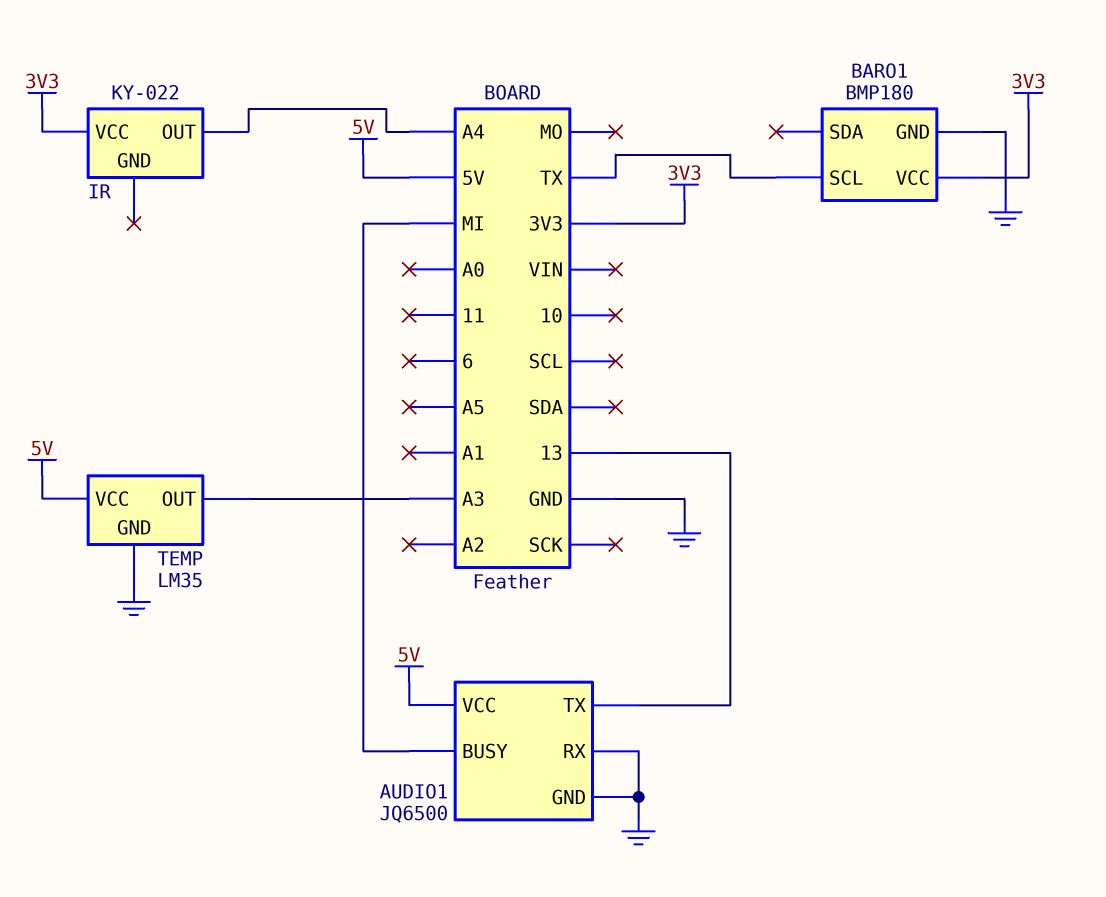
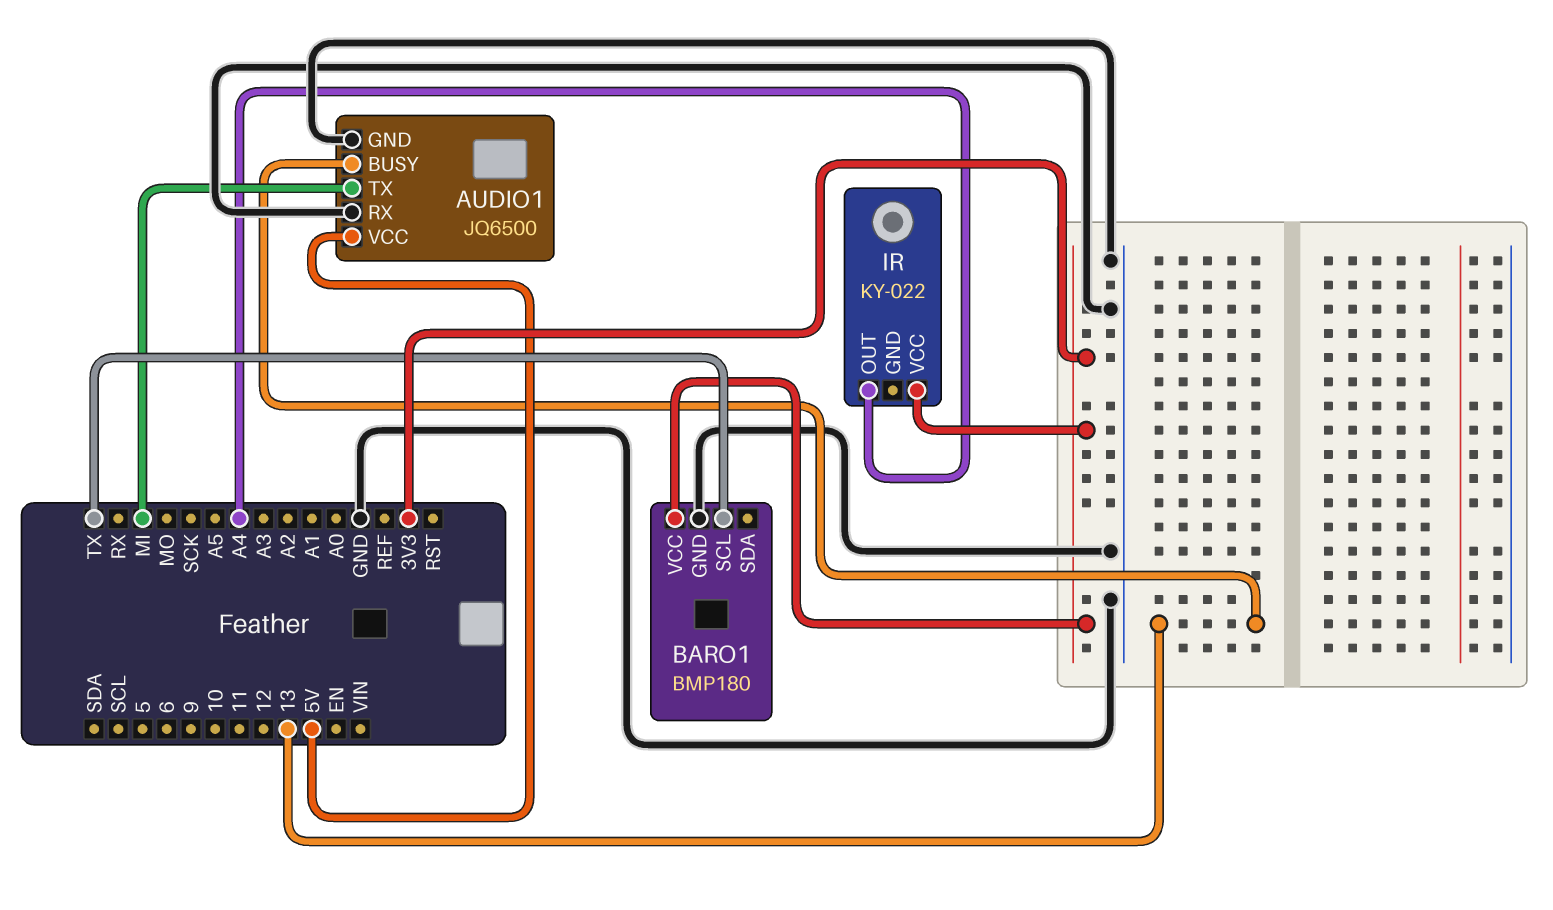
AUDIO1 pin BUSY: MI -> 13
AUDIO1 pin TX: 13 -> MI
TEMP: LM35 -> none
TEMP pin GND: GND -> none
TEMP pin OUT: A3 -> none
TEMP pin VCC: 5V -> none

